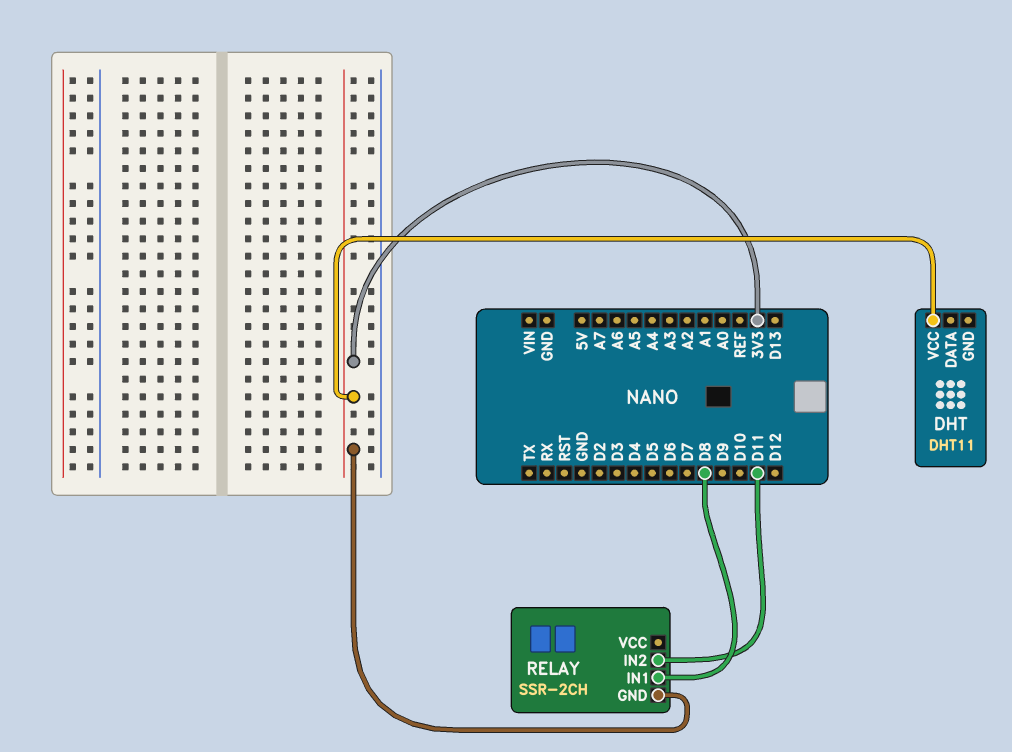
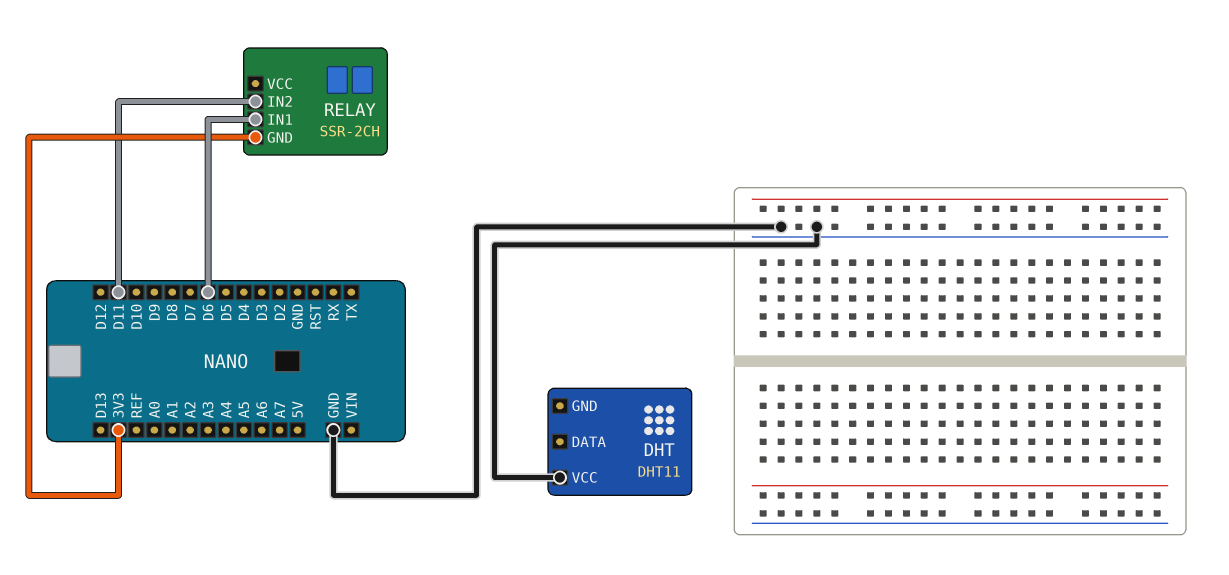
DHT pin VCC: 3V3 -> GND
RELAY pin IN1: D8 -> D6

